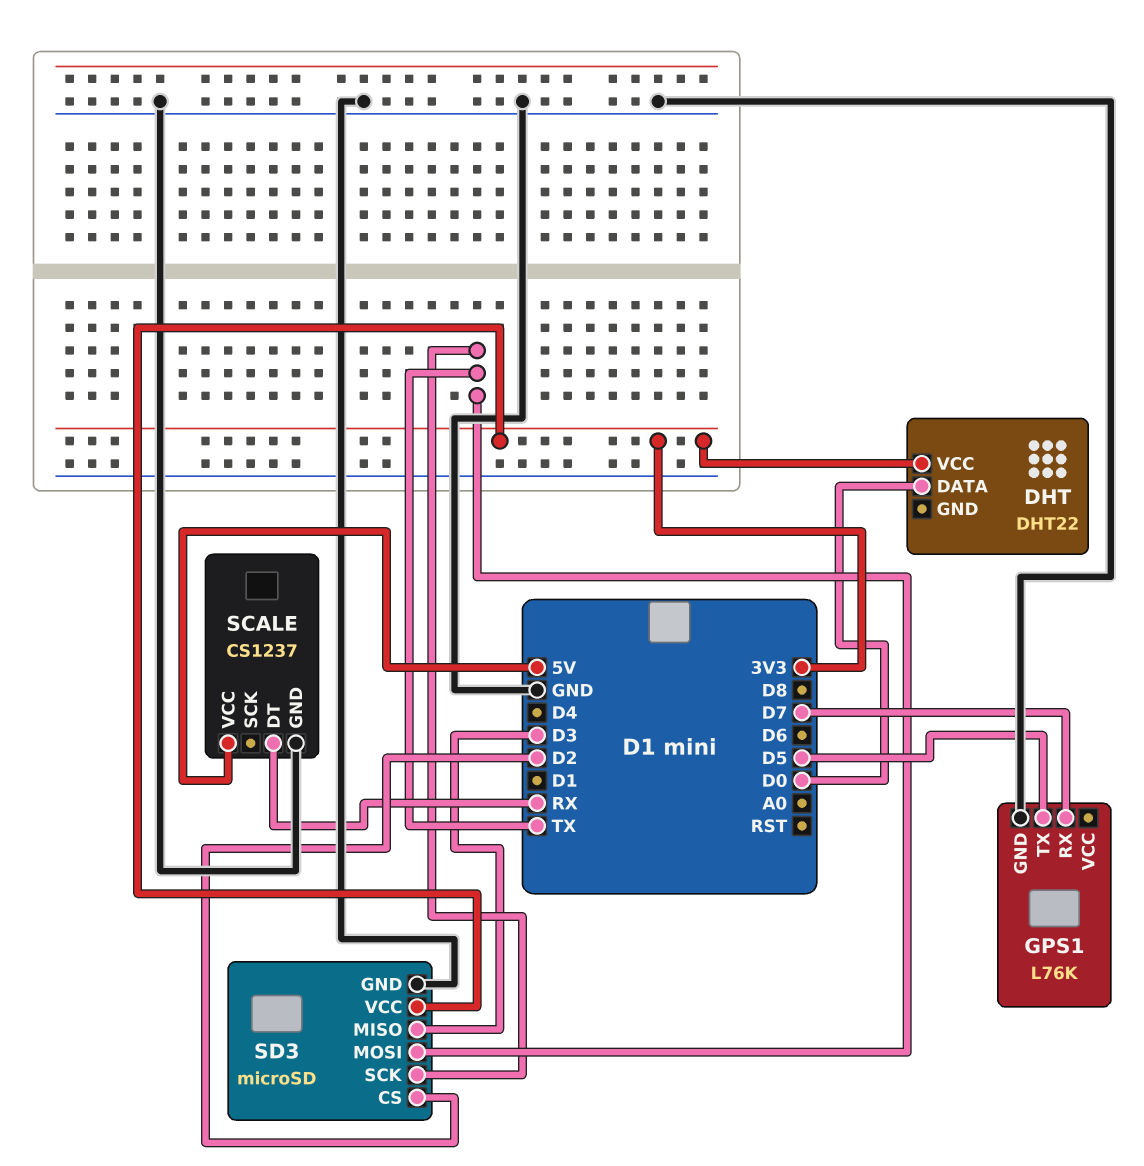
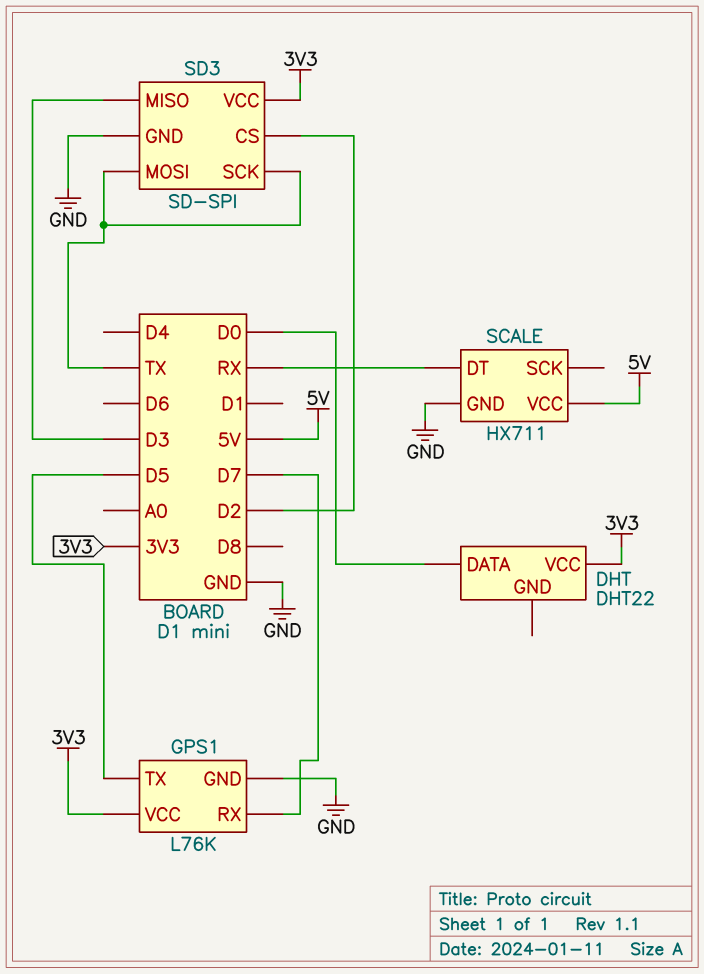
GPS1 pin VCC: none -> 3V3
SCALE: CS1237 -> HX711
SD3: microSD -> SD-SPI

